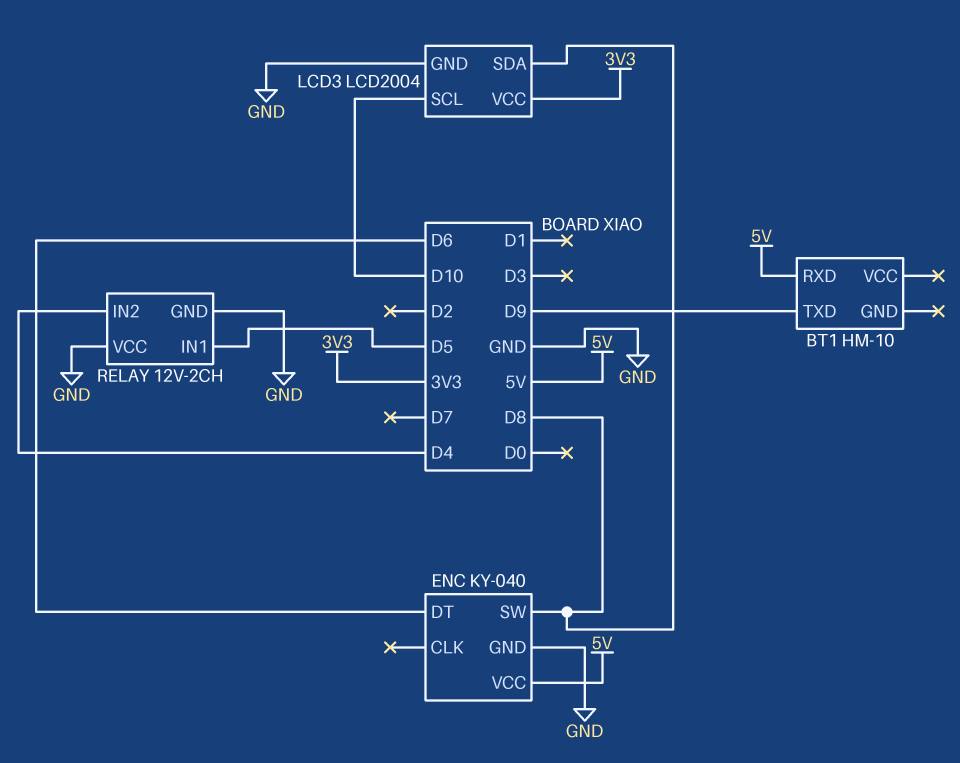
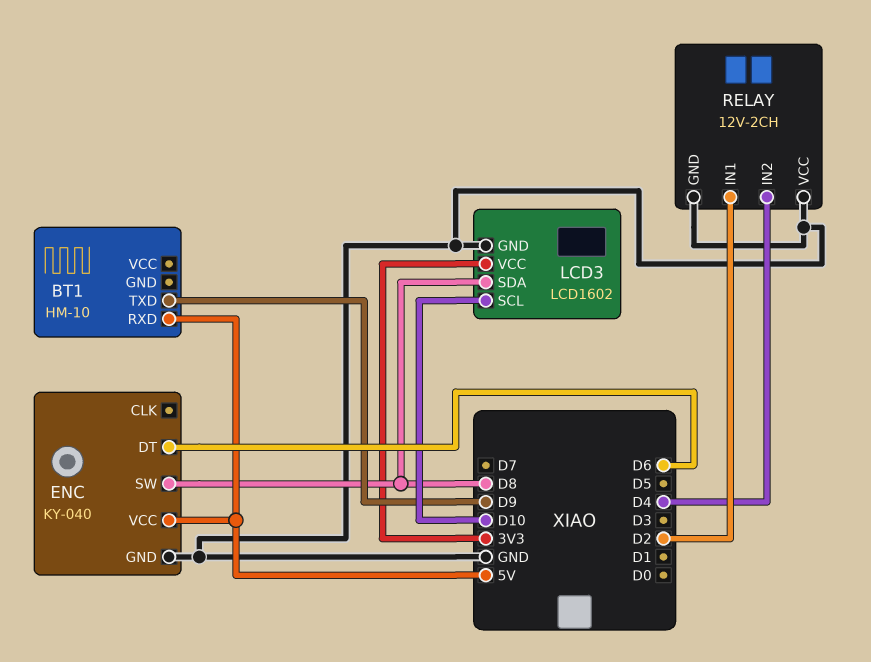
LCD3: LCD2004 -> LCD1602
RELAY pin IN1: D5 -> D2

